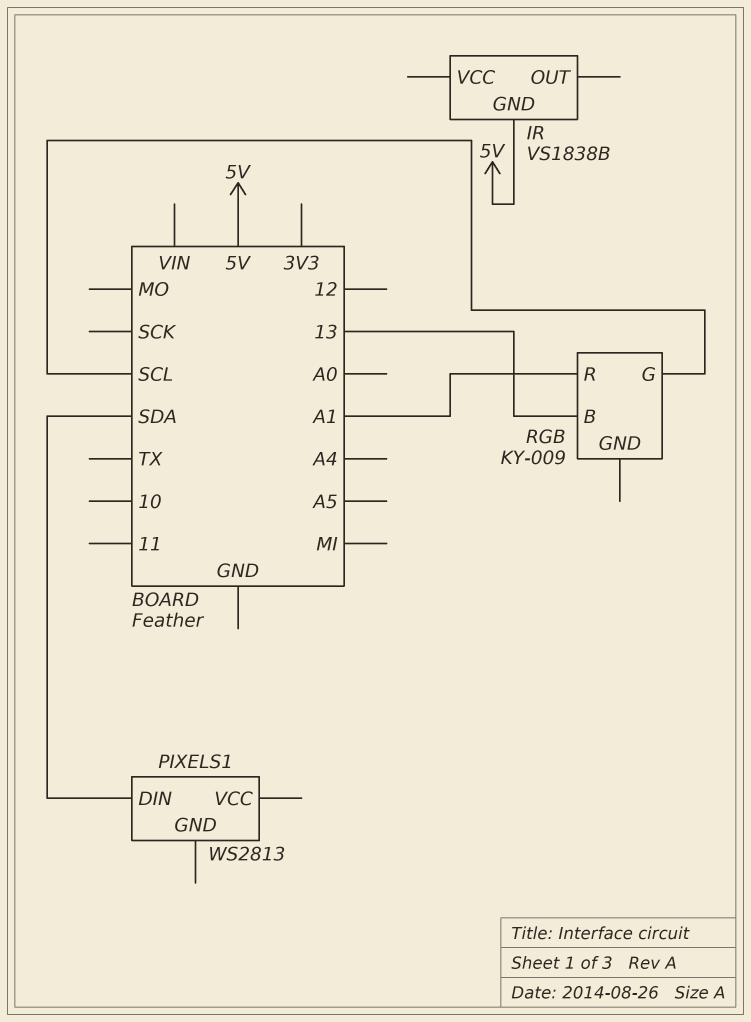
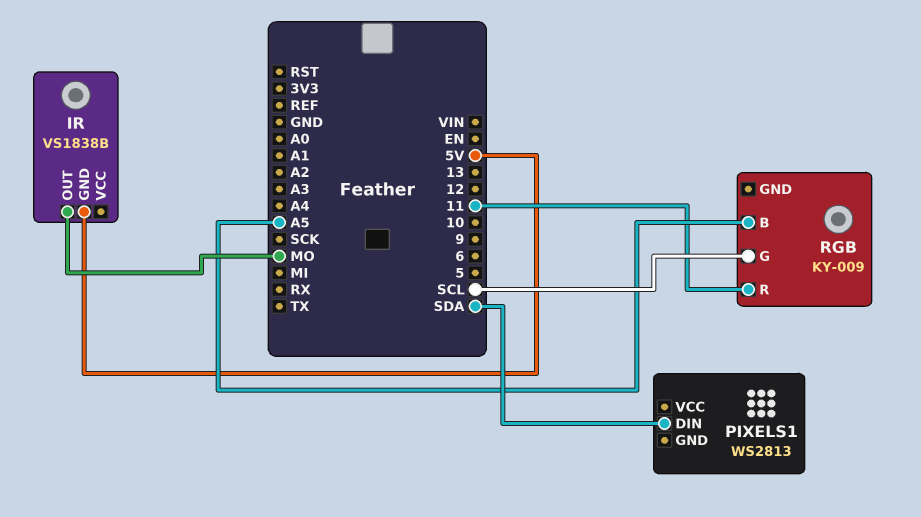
IR pin OUT: none -> MO
RGB pin B: 13 -> A5
RGB pin R: A1 -> 11

